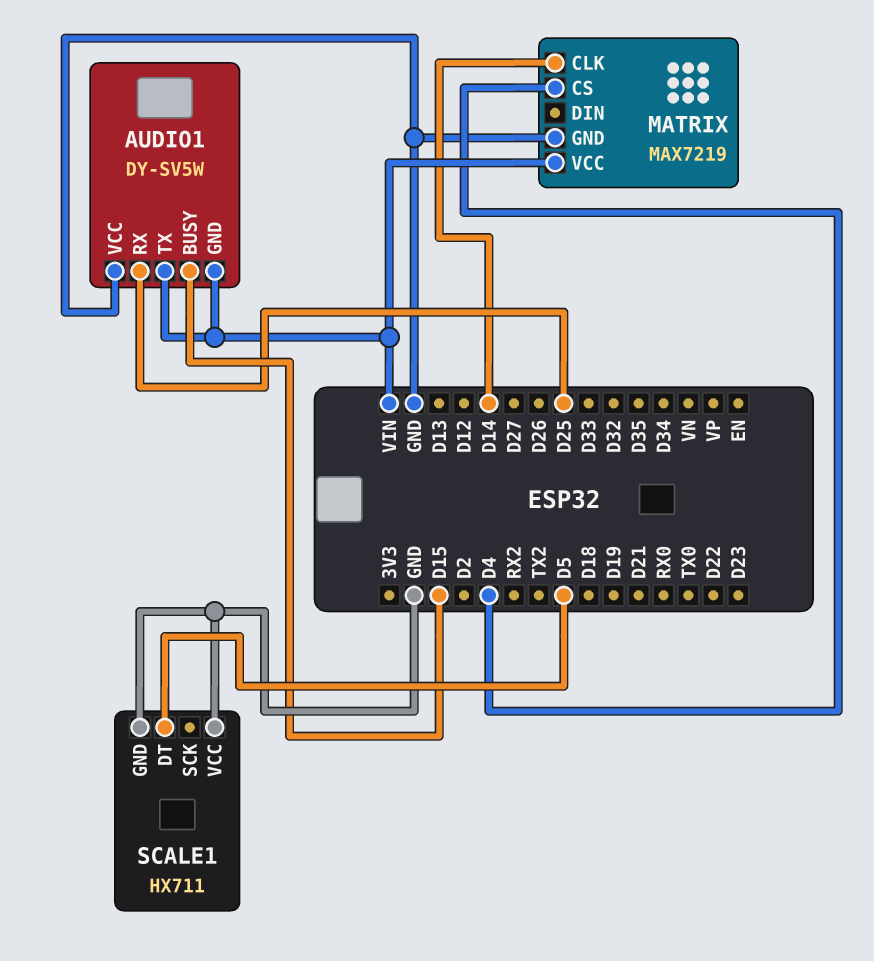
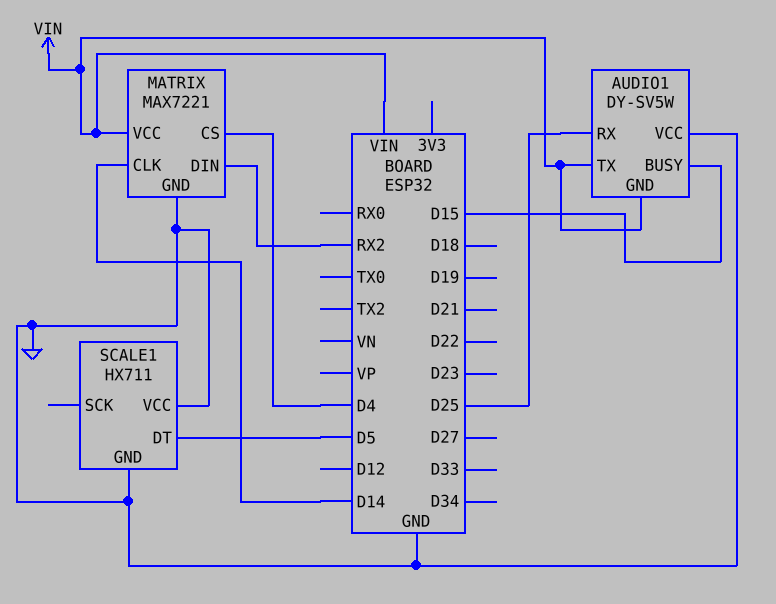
MATRIX: MAX7219 -> MAX7221
MATRIX pin DIN: none -> RX2

